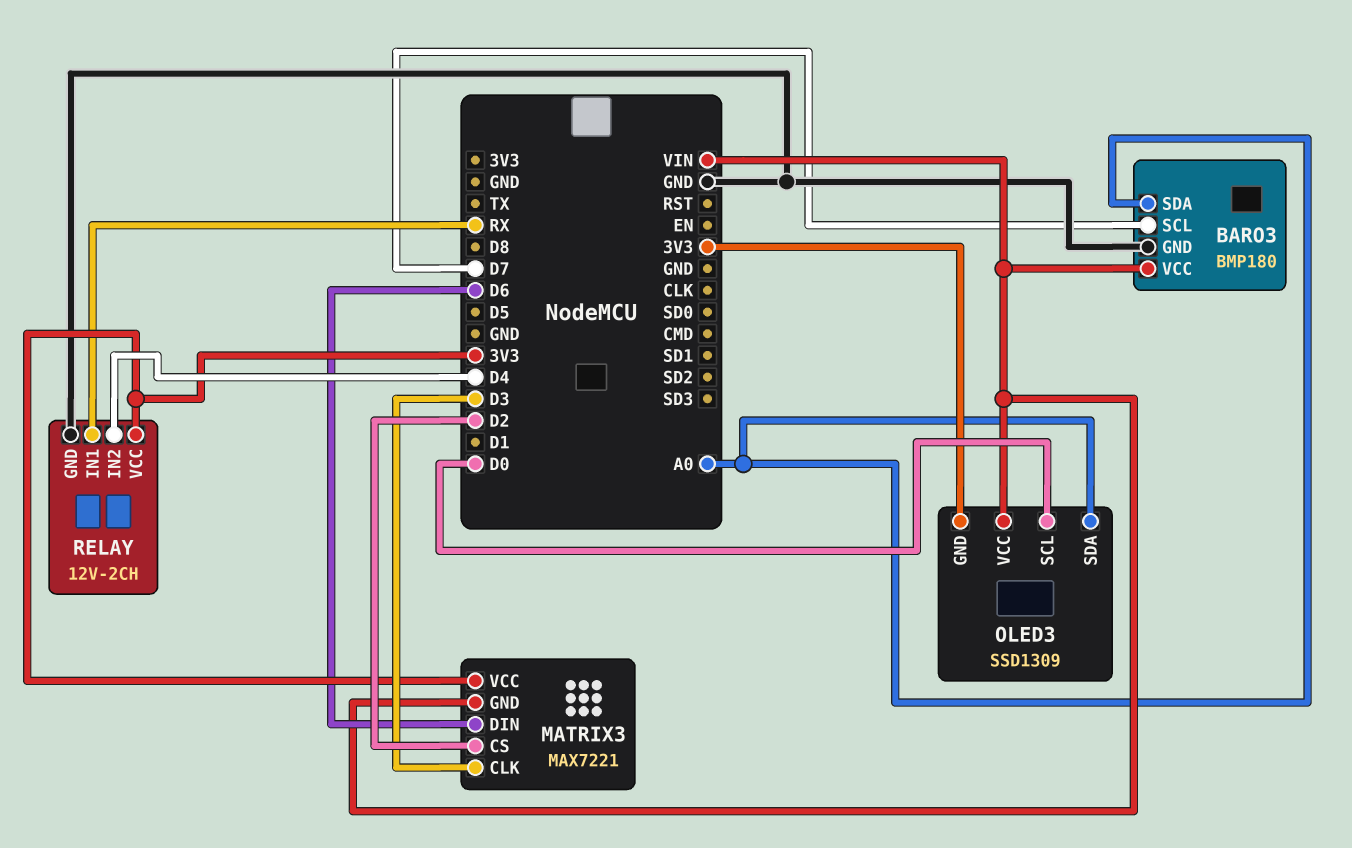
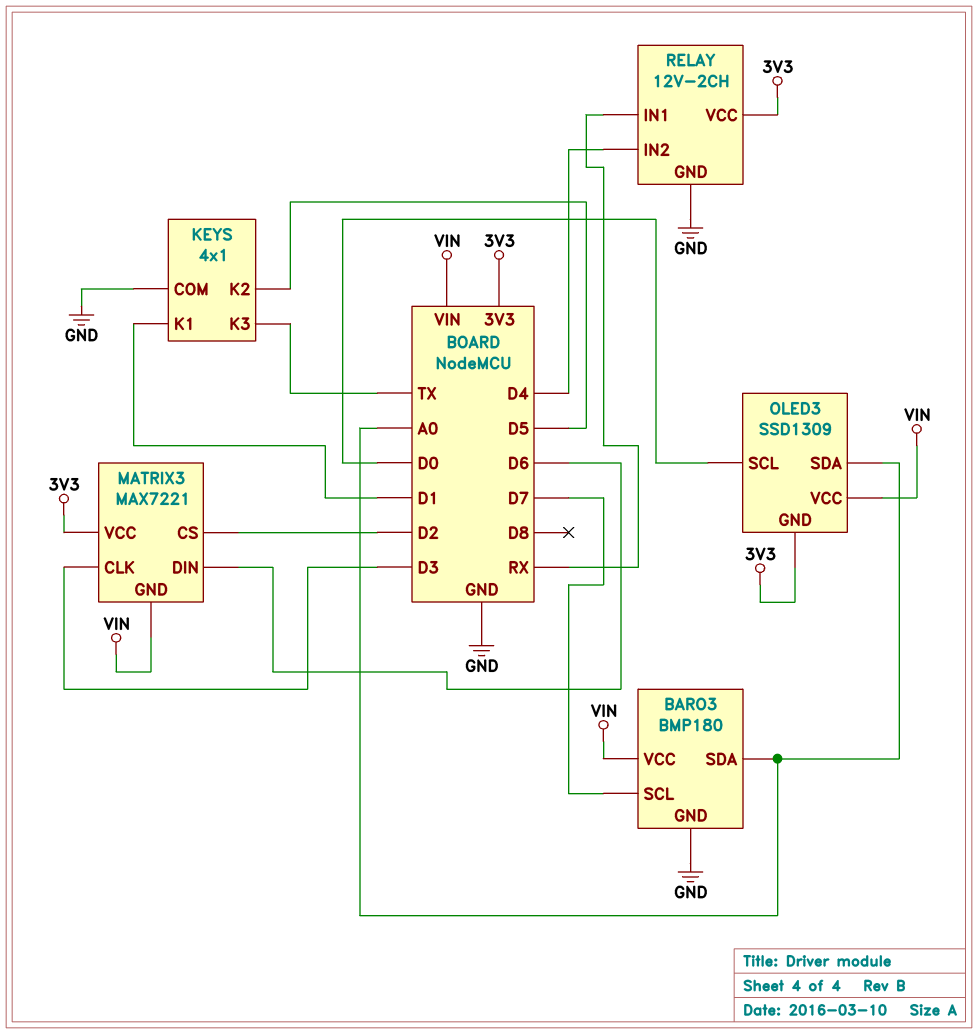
KEYS: none -> 4x1
KEYS pin COM: none -> GND
KEYS pin K1: none -> D1
KEYS pin K2: none -> D5
KEYS pin K3: none -> TX

